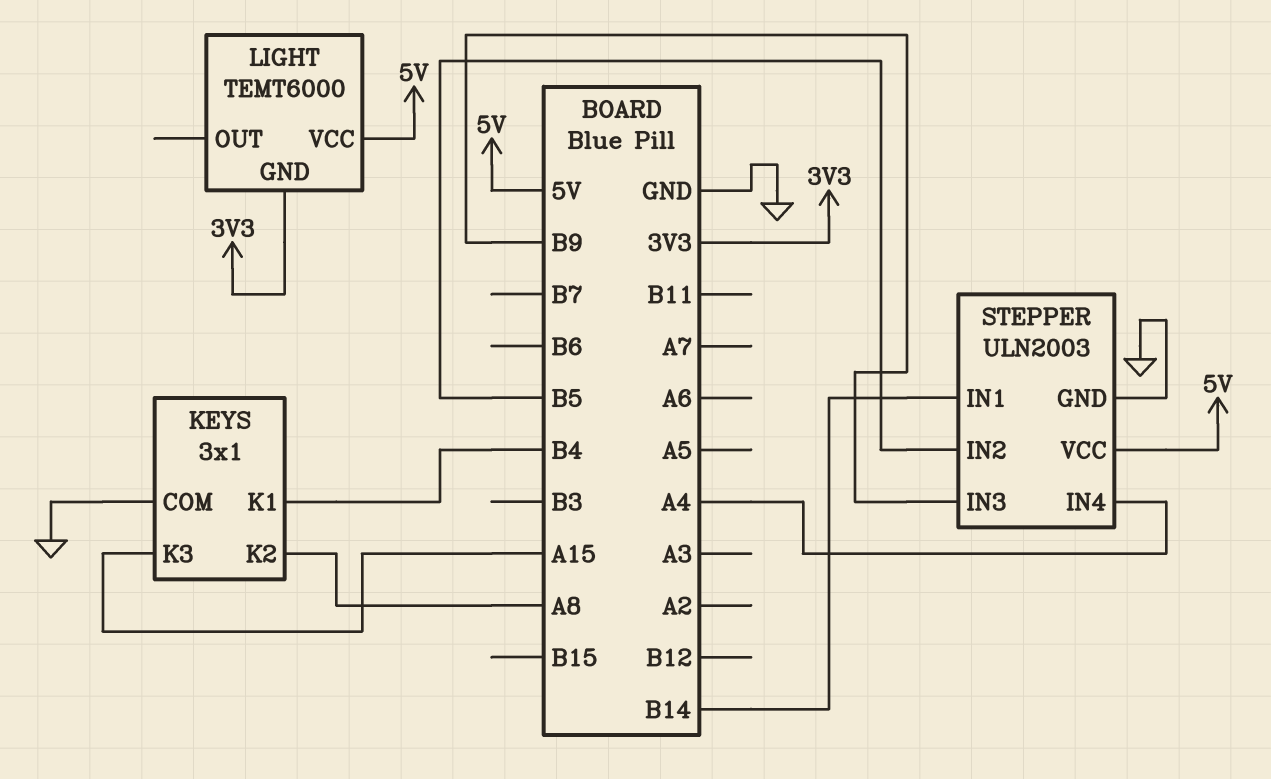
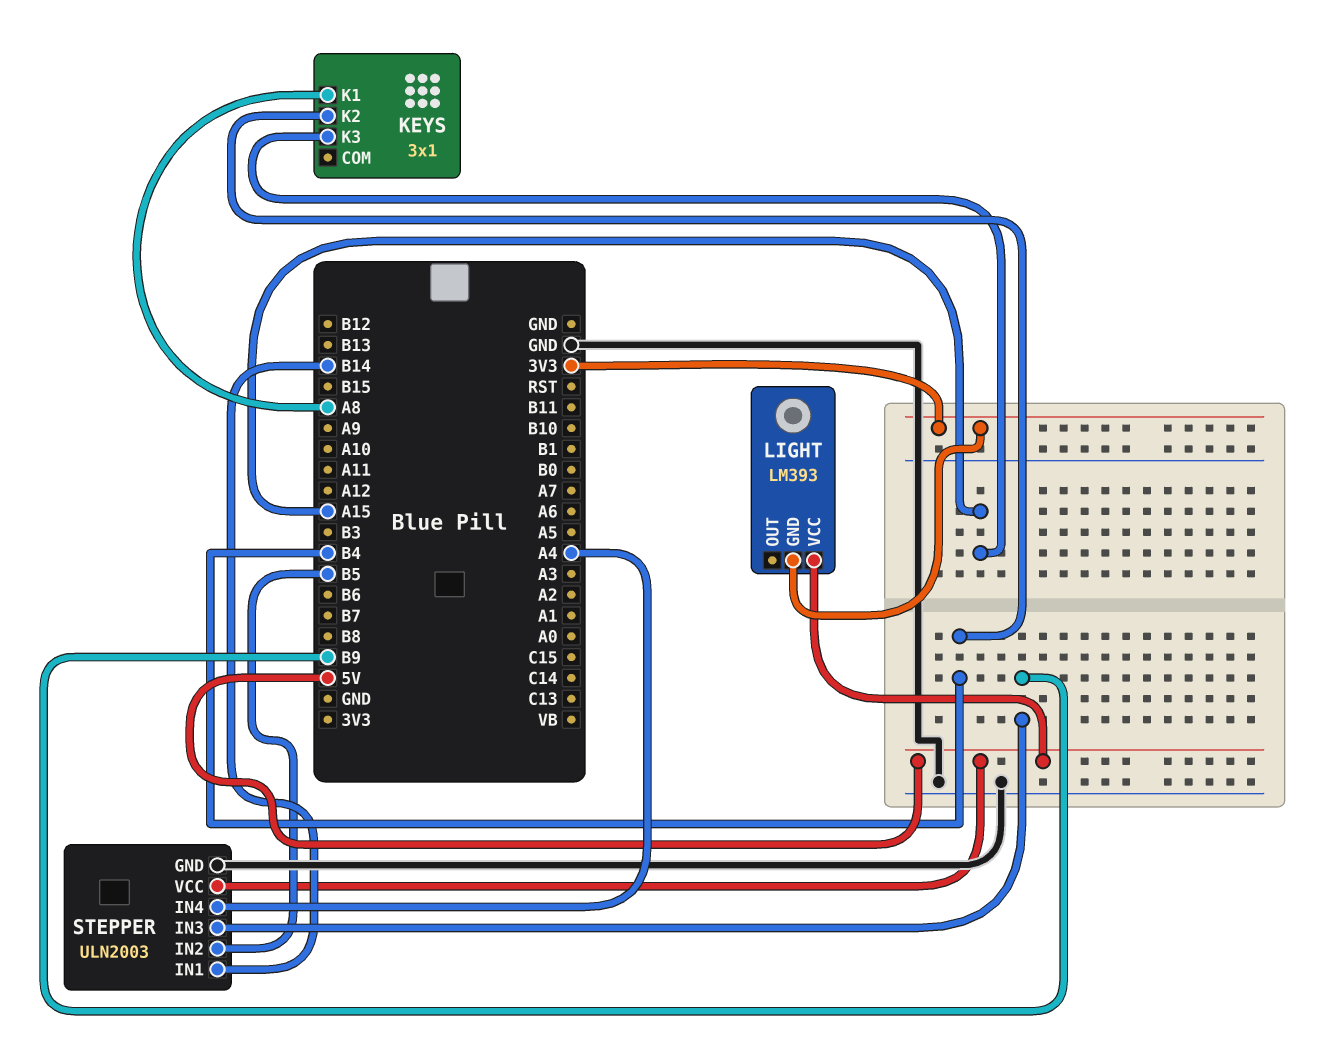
KEYS pin COM: GND -> none
KEYS pin K1: B4 -> A8
KEYS pin K2: A8 -> B4
LIGHT: TEMT6000 -> LM393

